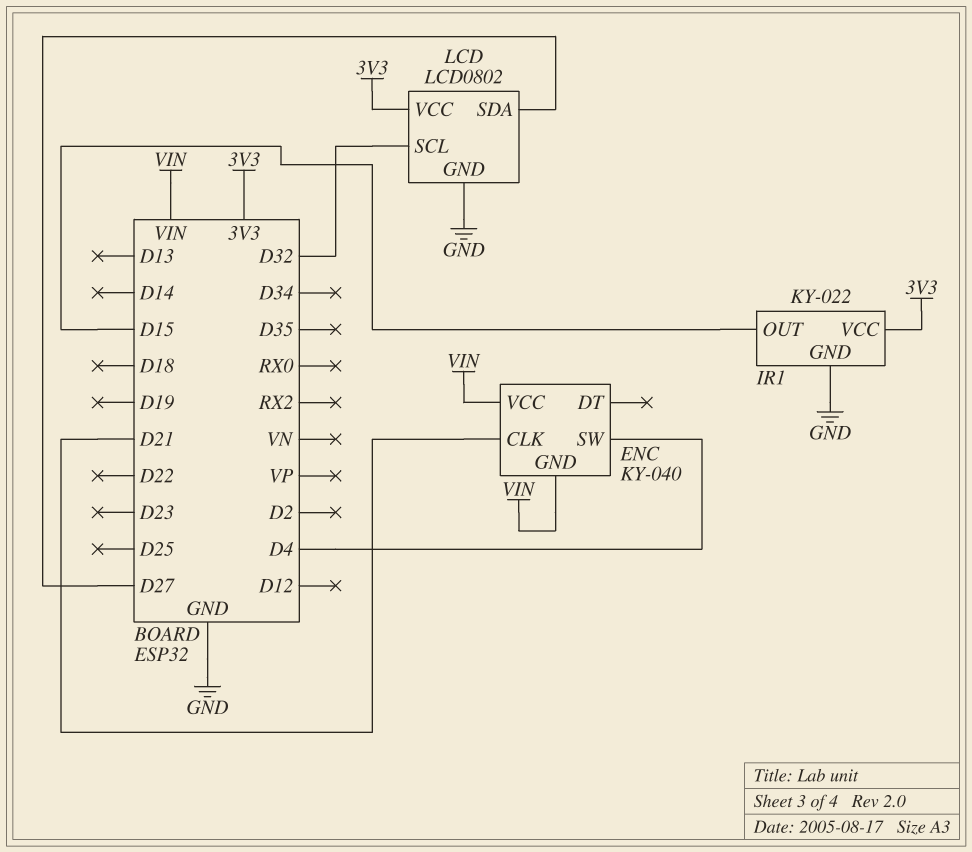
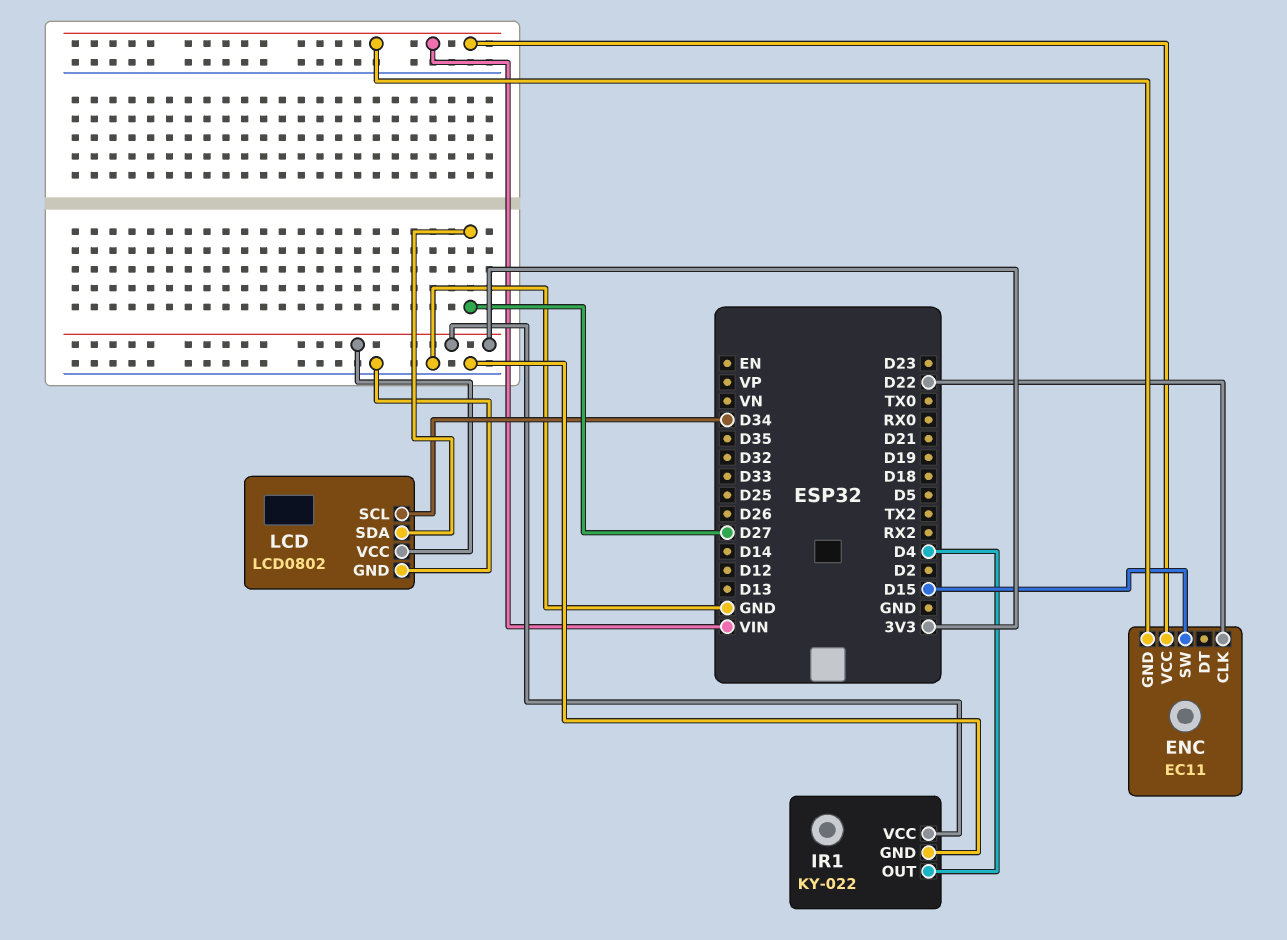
ENC: KY-040 -> EC11
ENC pin CLK: D21 -> D22
ENC pin SW: D4 -> D15
IR1 pin OUT: D15 -> D4
LCD pin SCL: D32 -> D34

